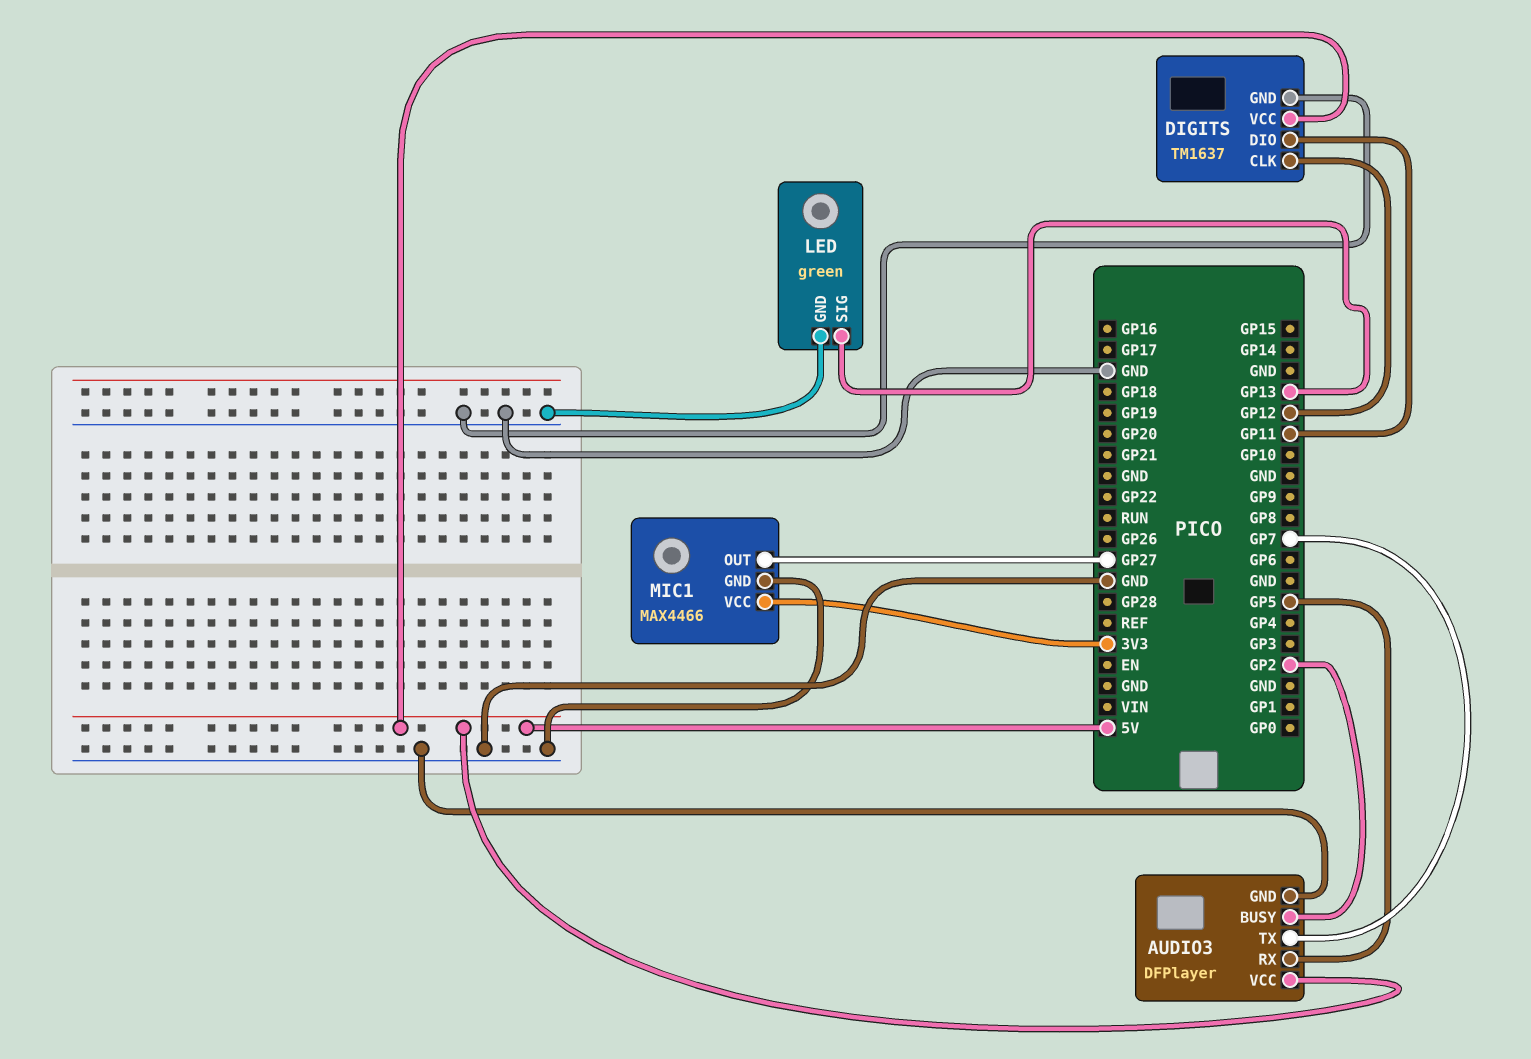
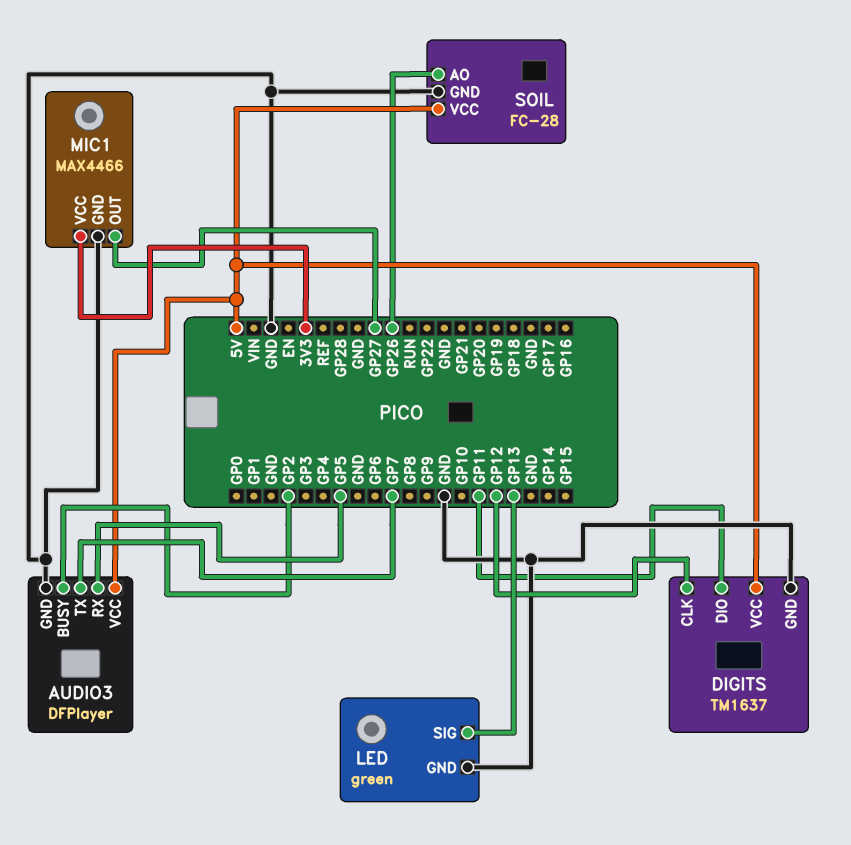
SOIL: none -> FC-28
SOIL pin AO: none -> GP26
SOIL pin GND: none -> GND
SOIL pin VCC: none -> 5V

